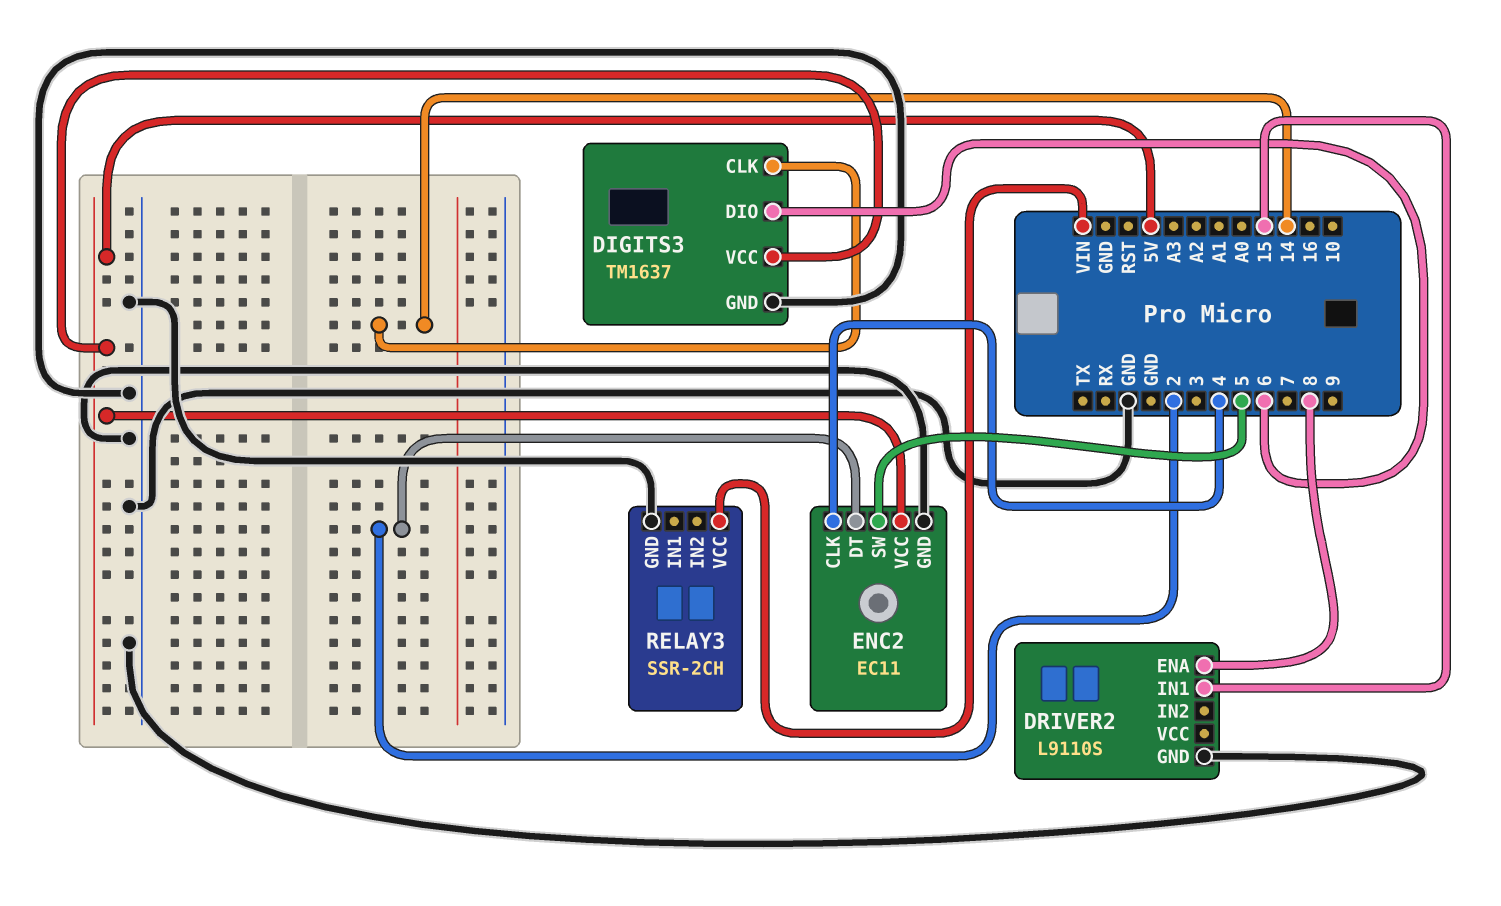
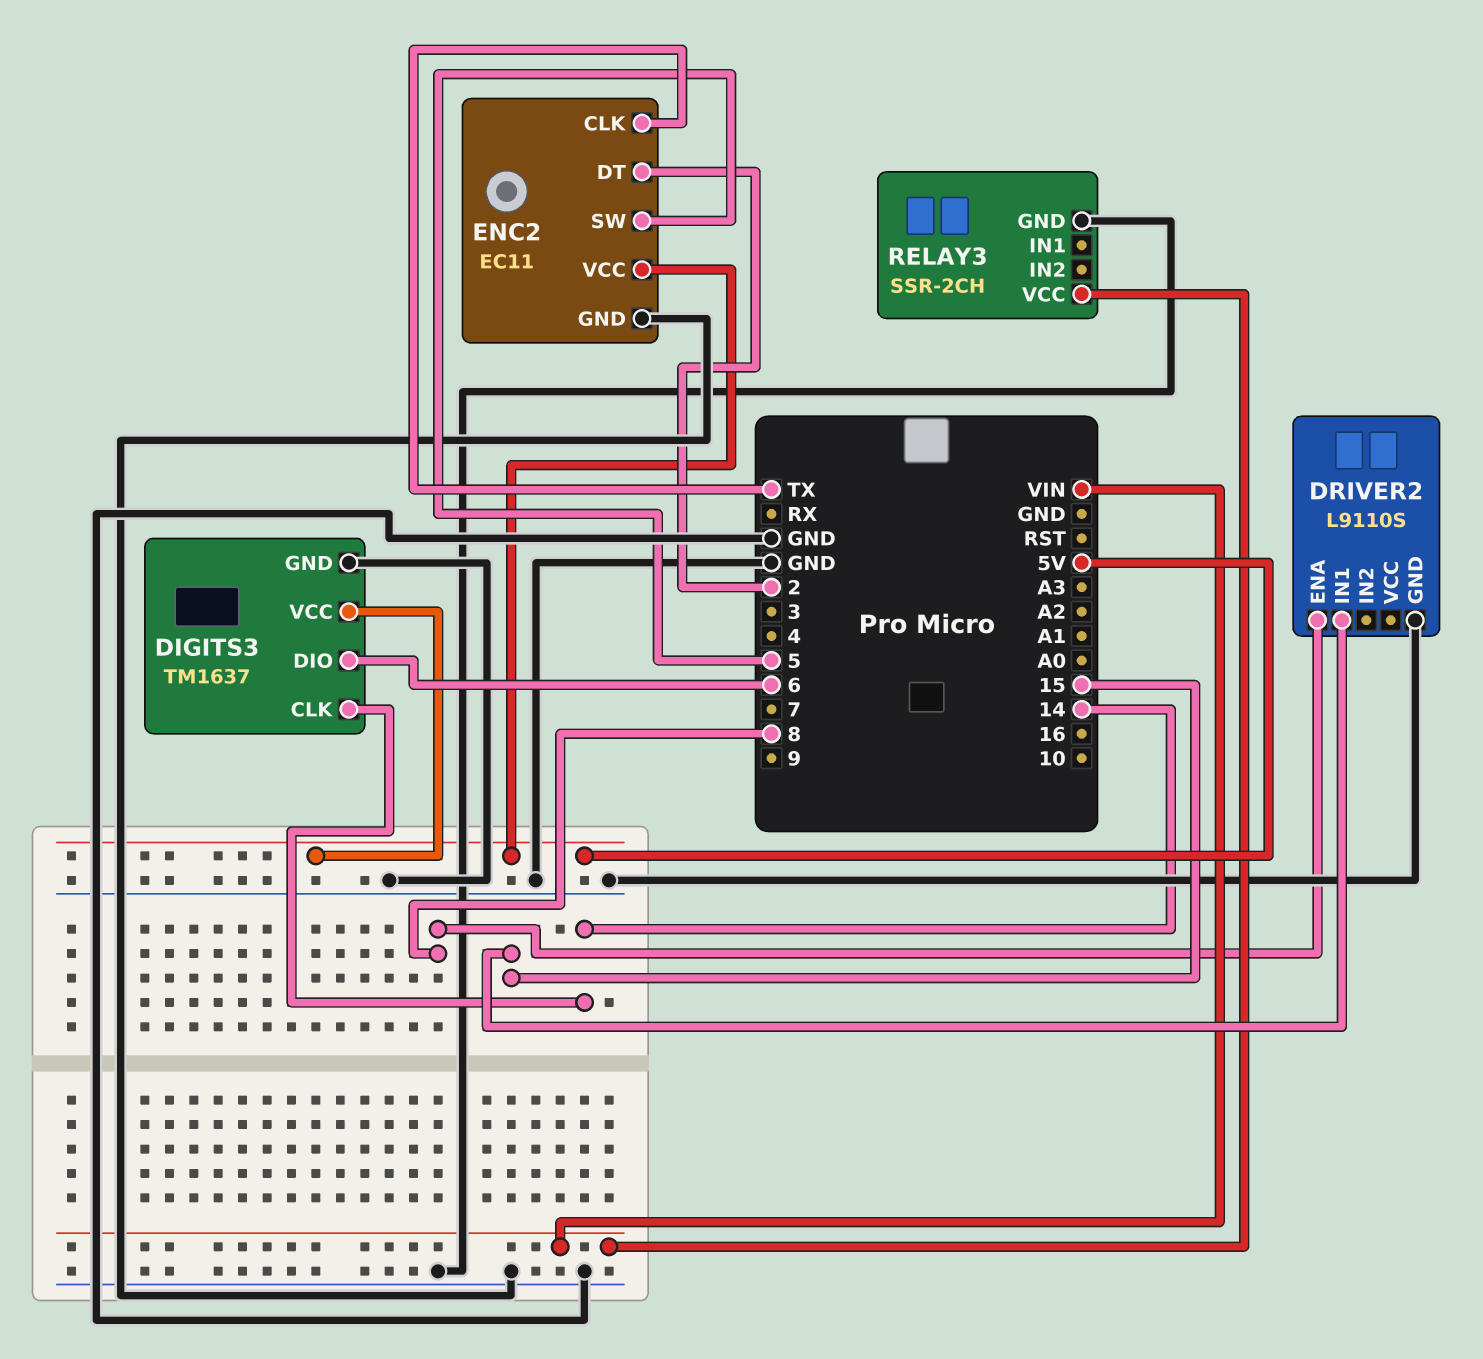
ENC2 pin CLK: 4 -> TX

